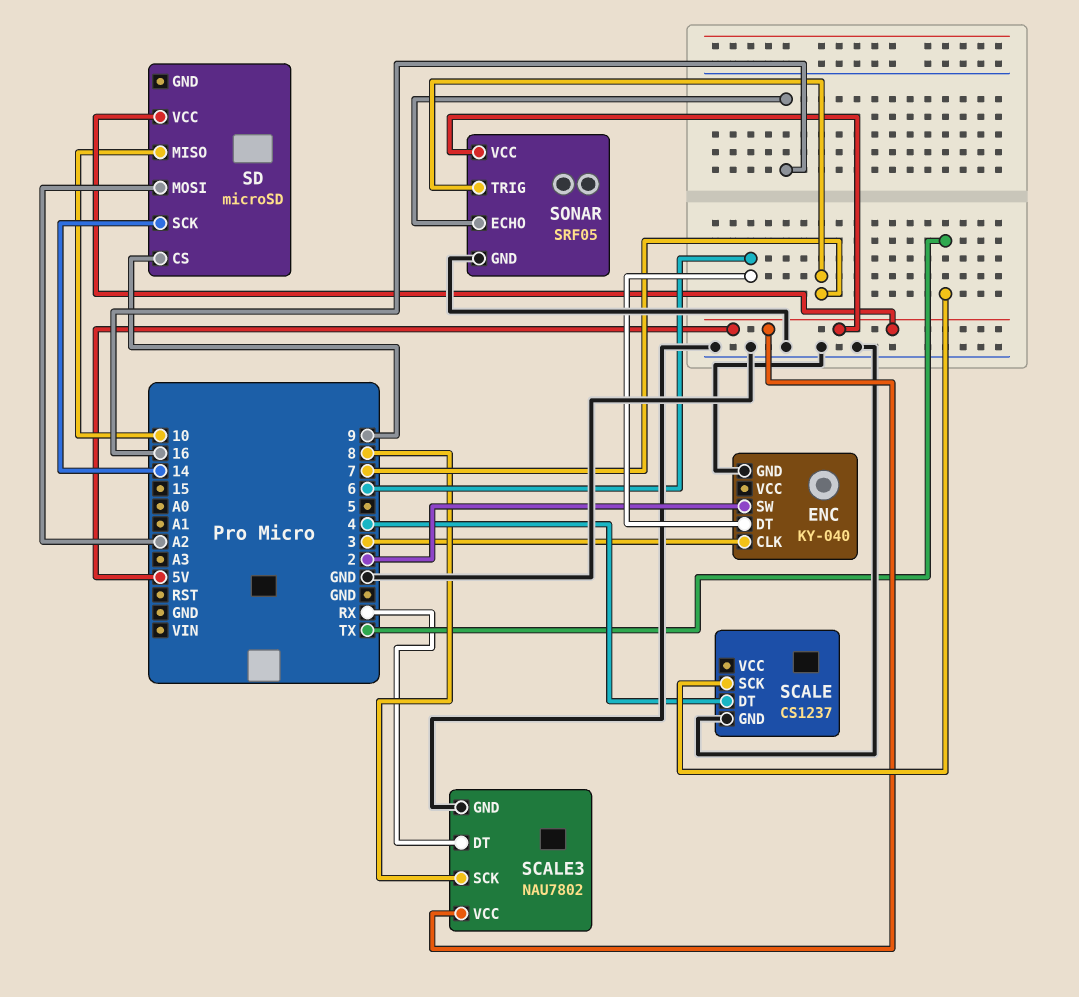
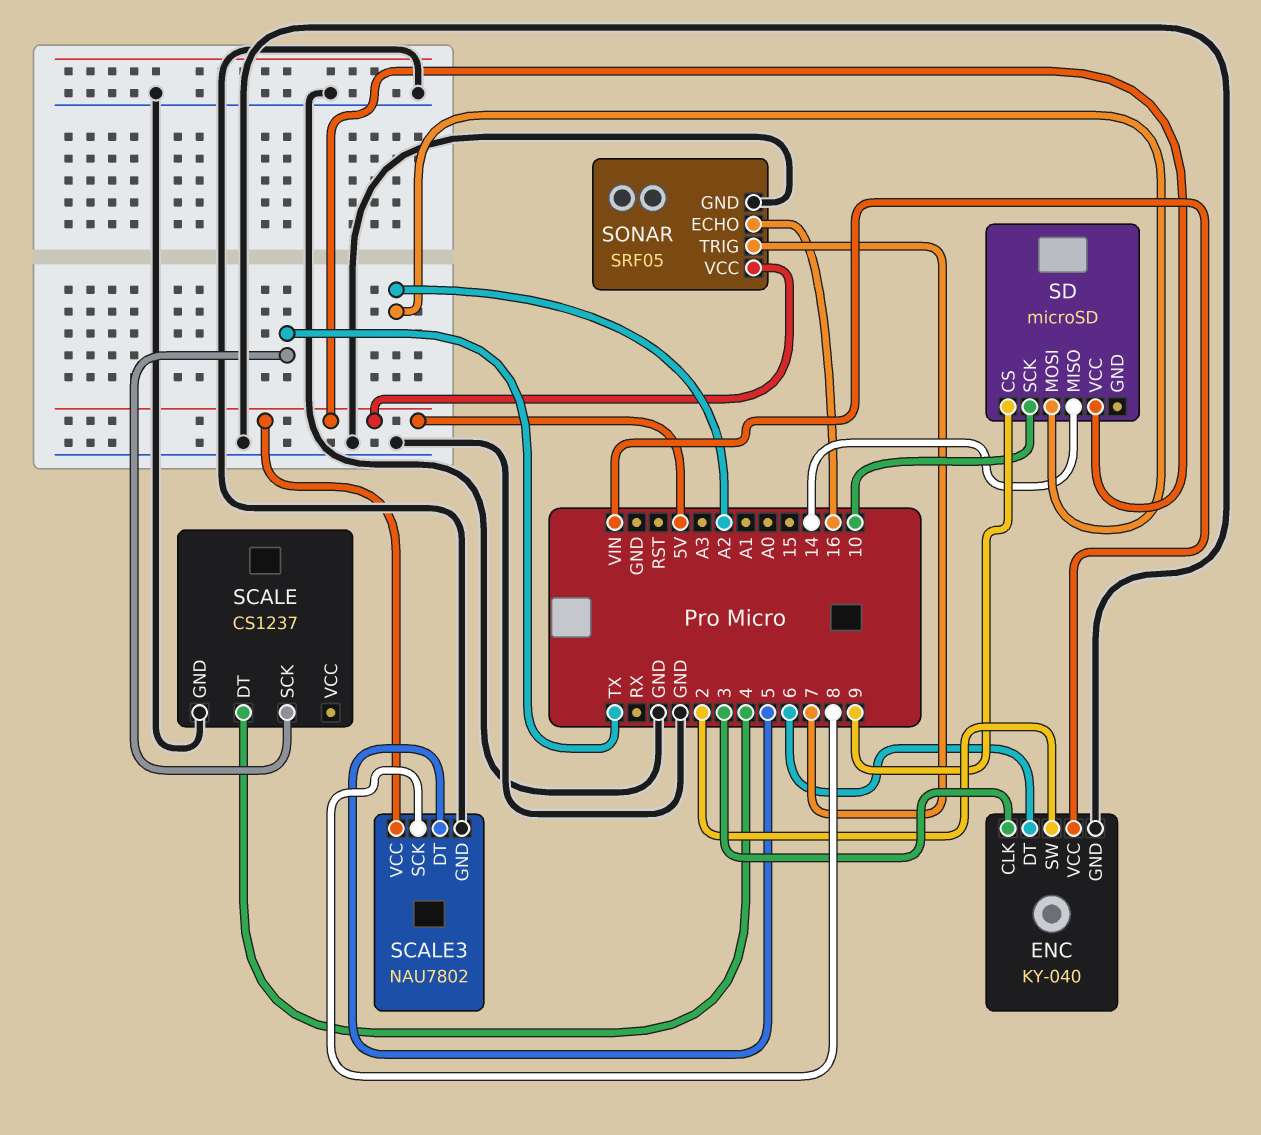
ENC pin VCC: none -> VIN
SCALE3 pin DT: RX -> 5
SD pin MISO: 10 -> 14
SD pin SCK: 14 -> 10

